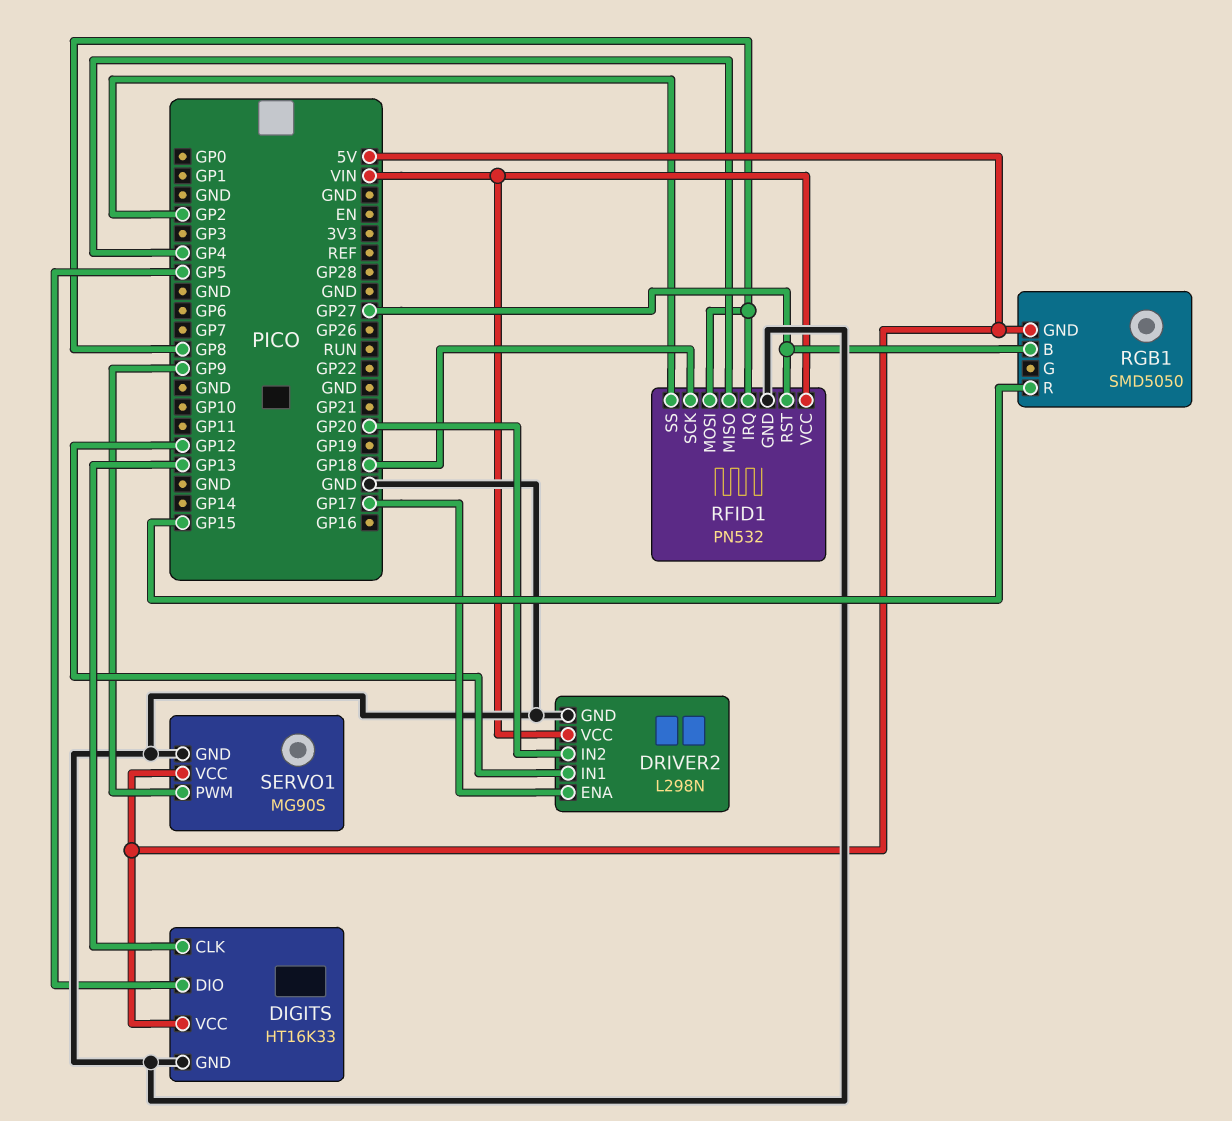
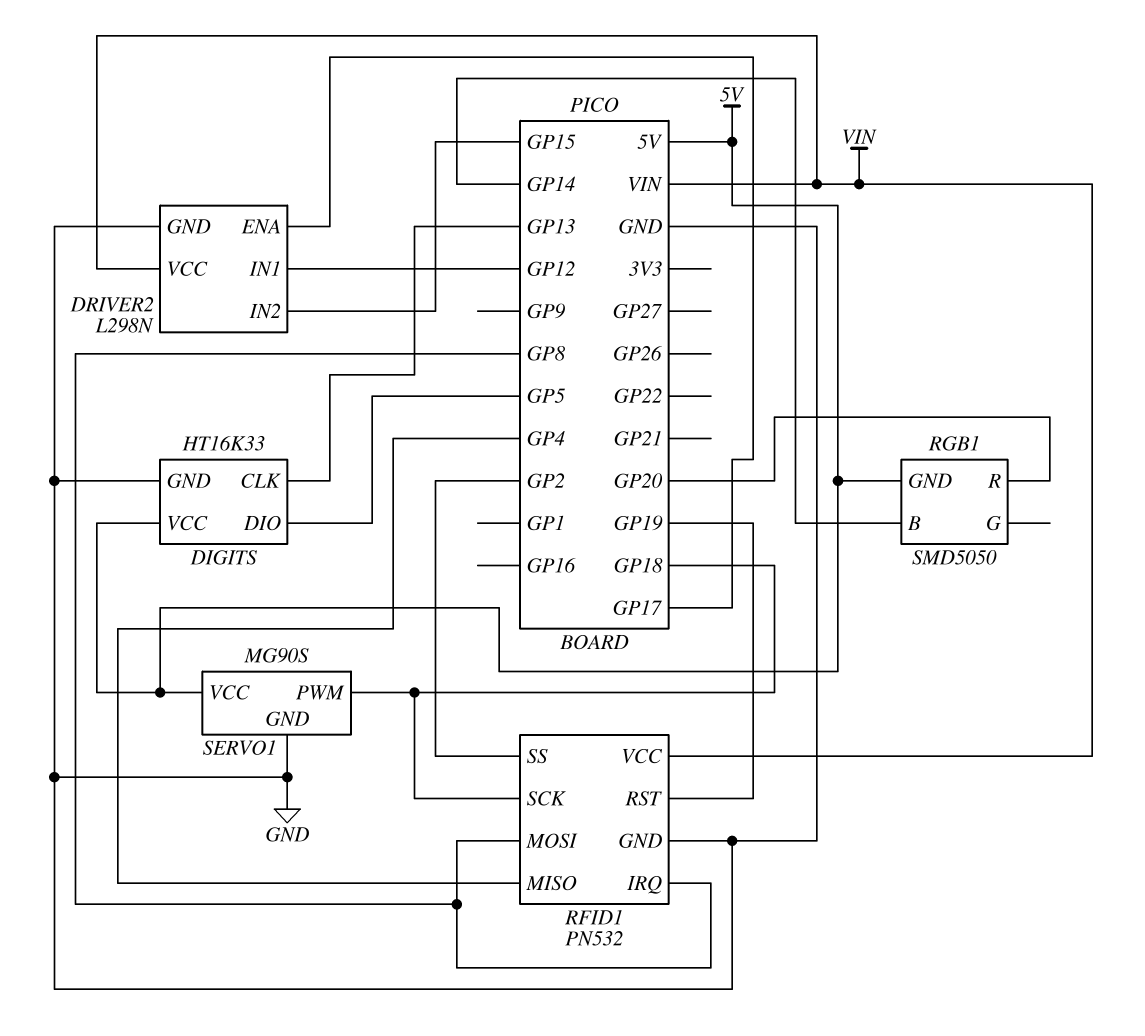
DRIVER2 pin IN2: GP20 -> GP15
RFID1 pin RST: GP27 -> GP19
RGB1 pin B: GP27 -> GP14
RGB1 pin R: GP15 -> GP20
SERVO1 pin PWM: GP9 -> GP18

